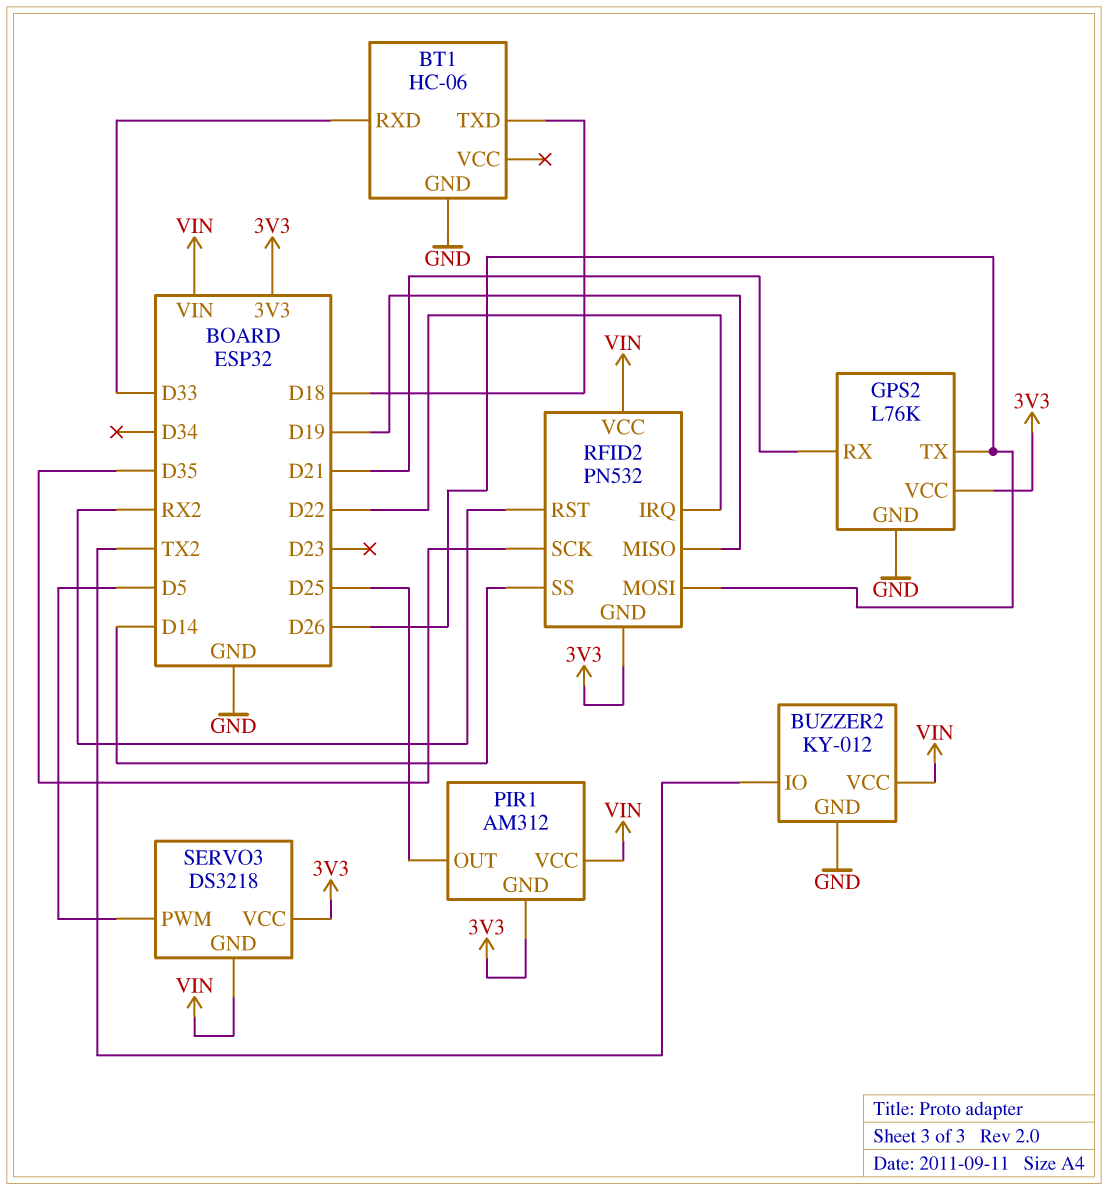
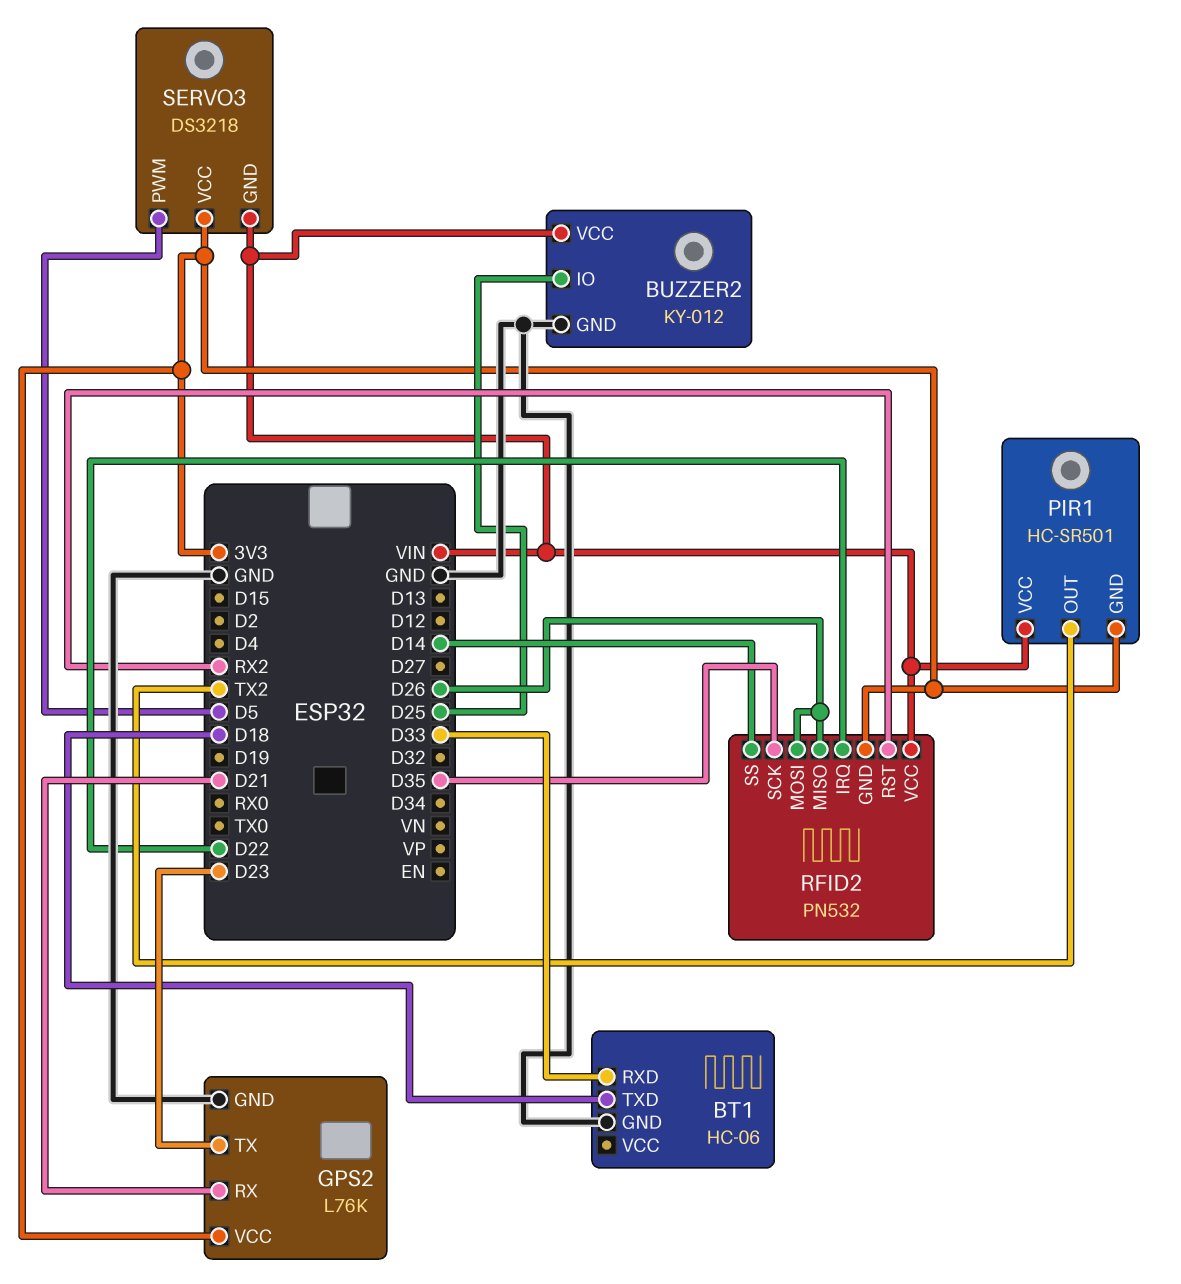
BUZZER2 pin IO: TX2 -> D25
GPS2 pin TX: D26 -> D23
PIR1: AM312 -> HC-SR501
PIR1 pin OUT: D25 -> TX2
RFID2 pin MISO: D19 -> D26

